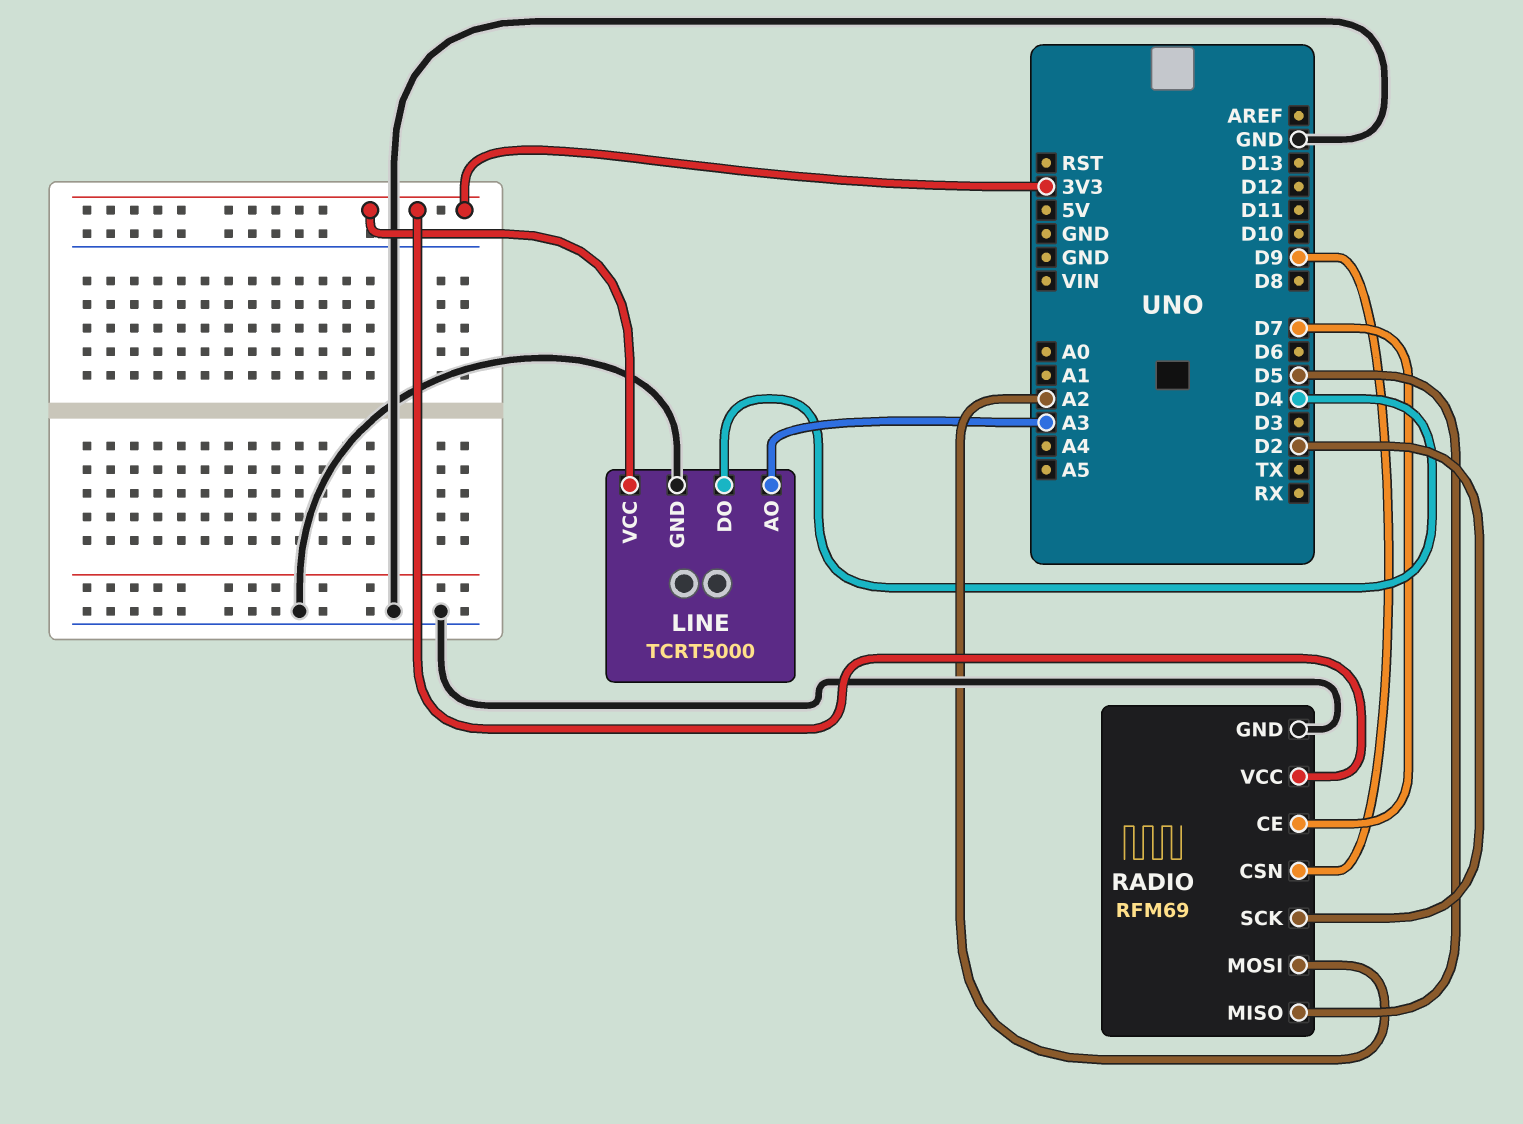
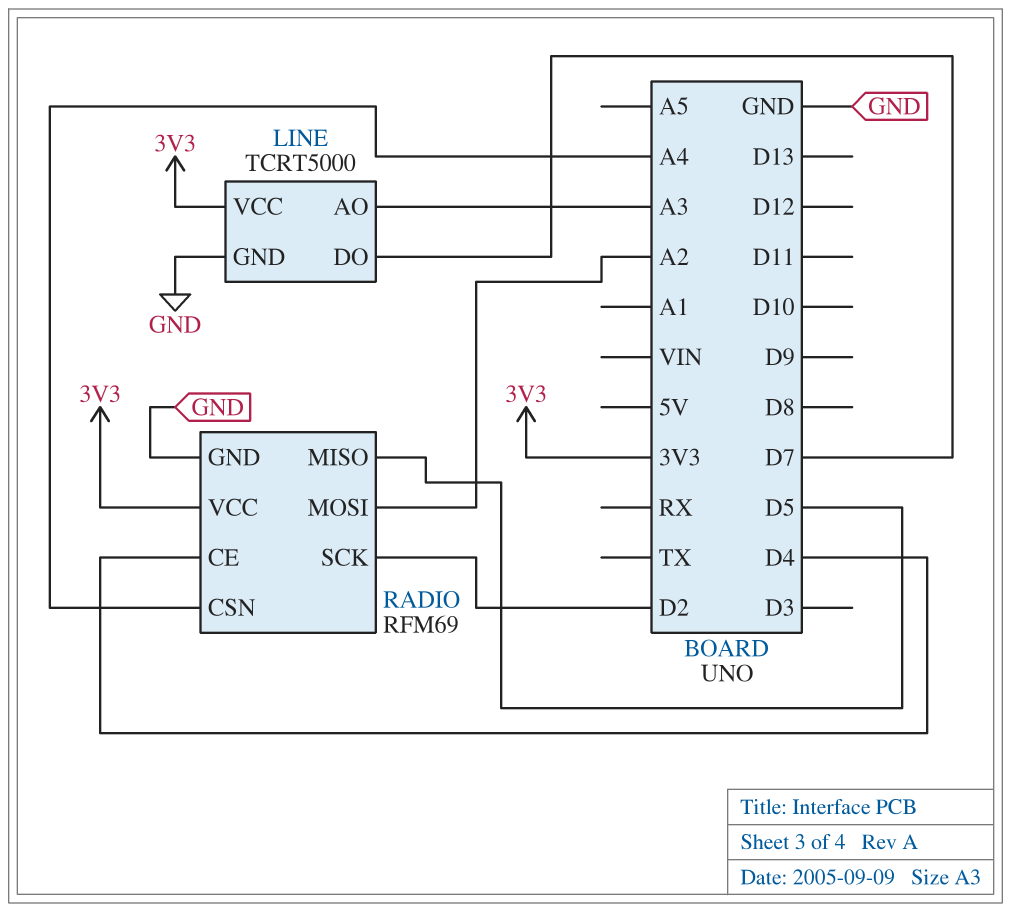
LINE pin DO: D4 -> D7
RADIO pin CE: D7 -> D4
RADIO pin CSN: D9 -> A4

